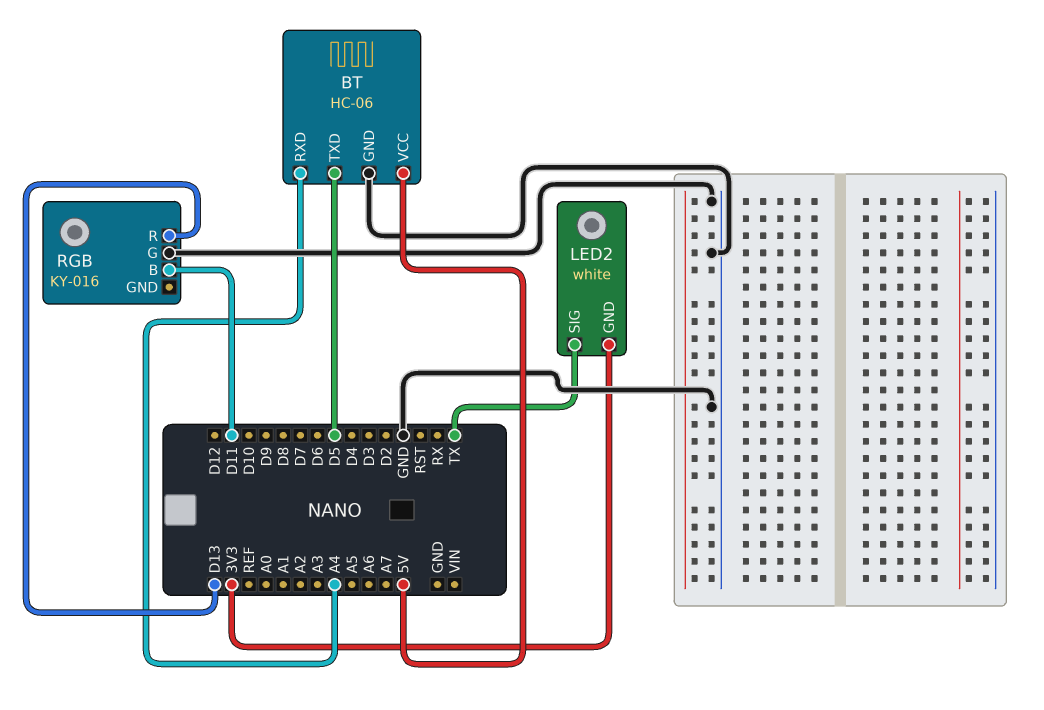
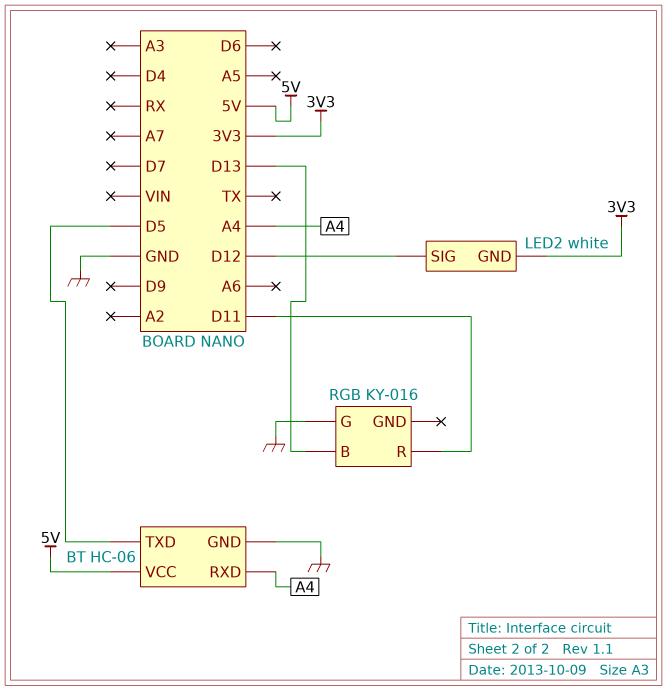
LED2 pin SIG: TX -> D12
RGB pin B: D11 -> D13
RGB pin R: D13 -> D11

